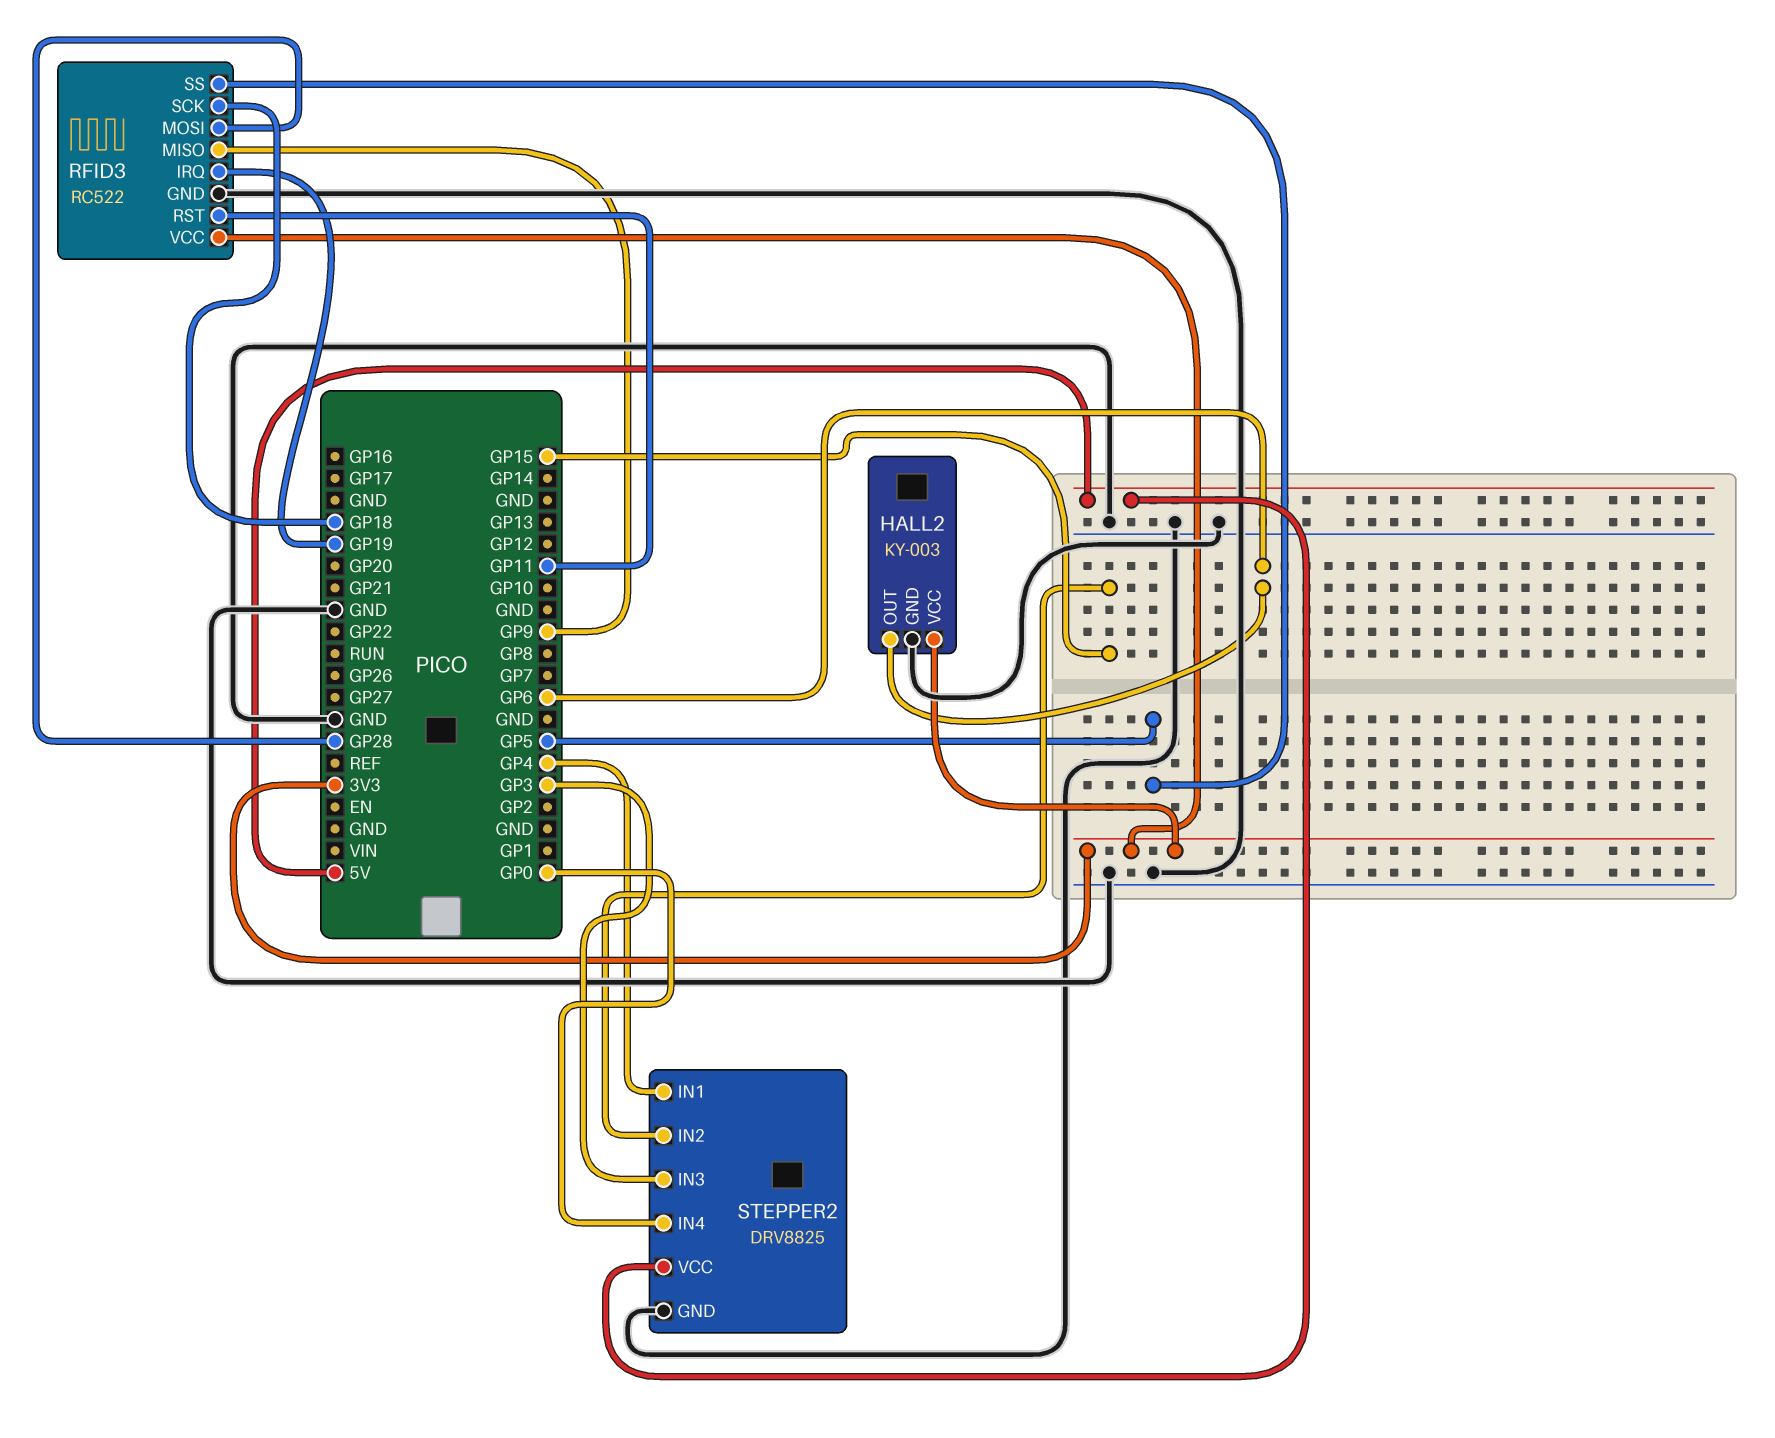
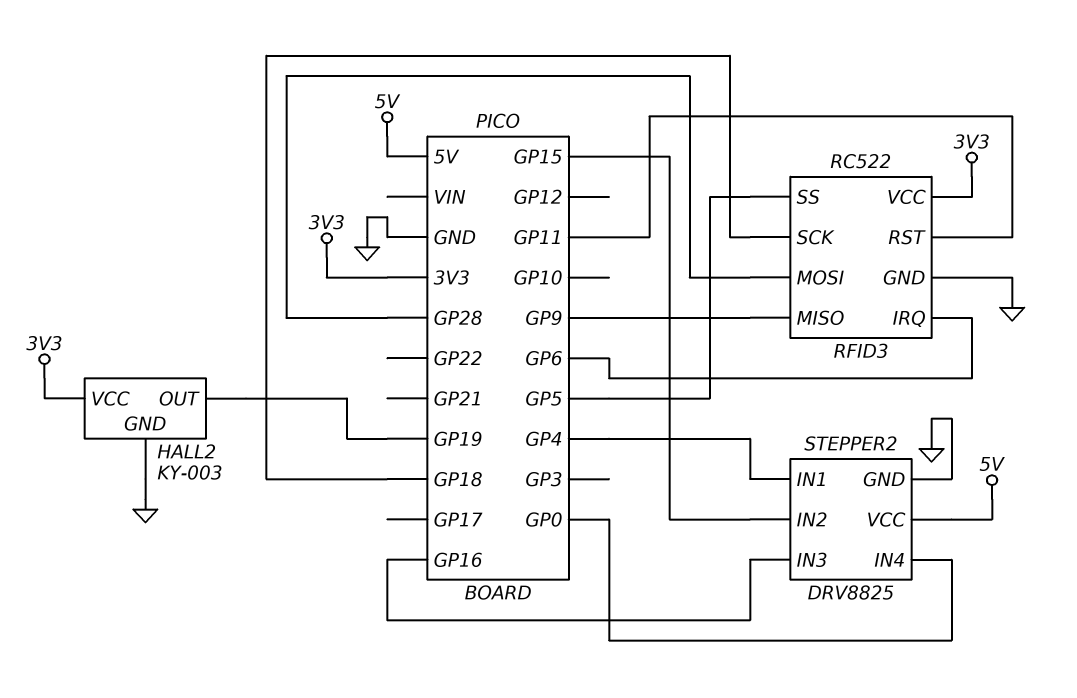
HALL2 pin OUT: GP6 -> GP19
RFID3 pin IRQ: GP19 -> GP6
STEPPER2 pin IN3: GP3 -> GP16

